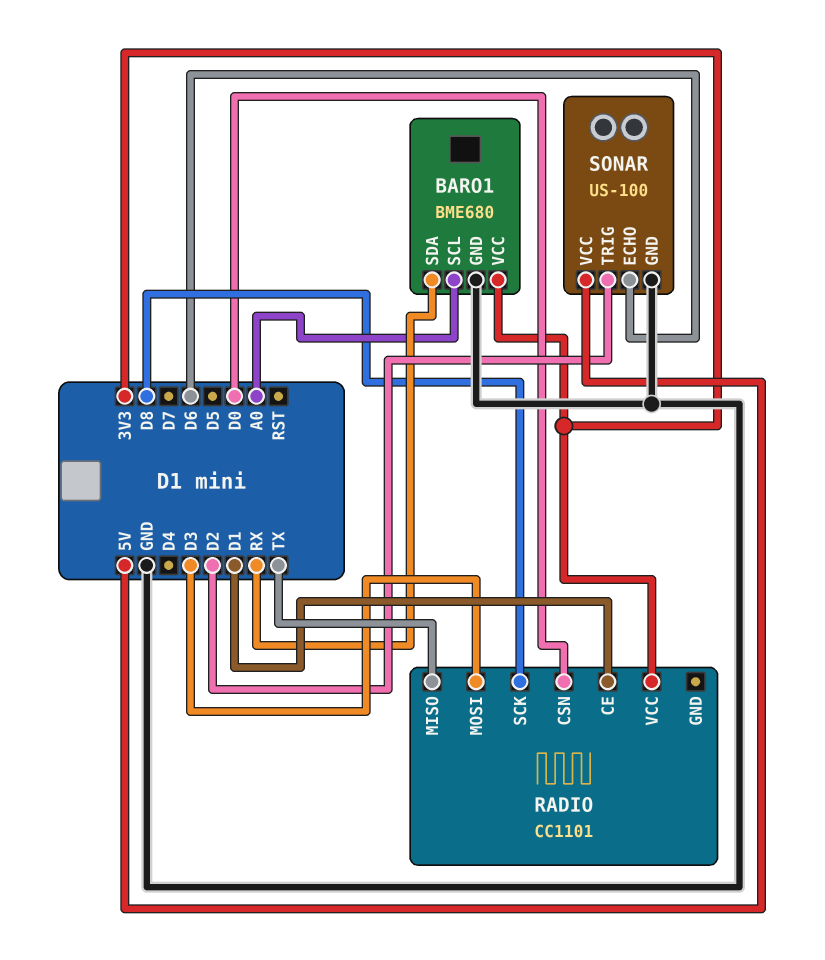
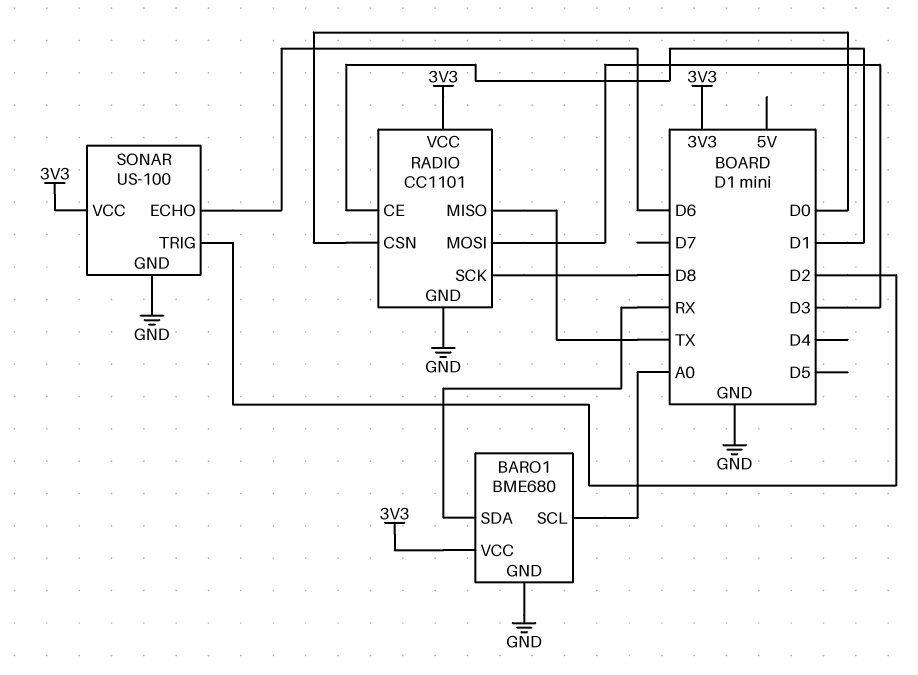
RADIO pin GND: none -> GND
SONAR pin VCC: 5V -> 3V3

